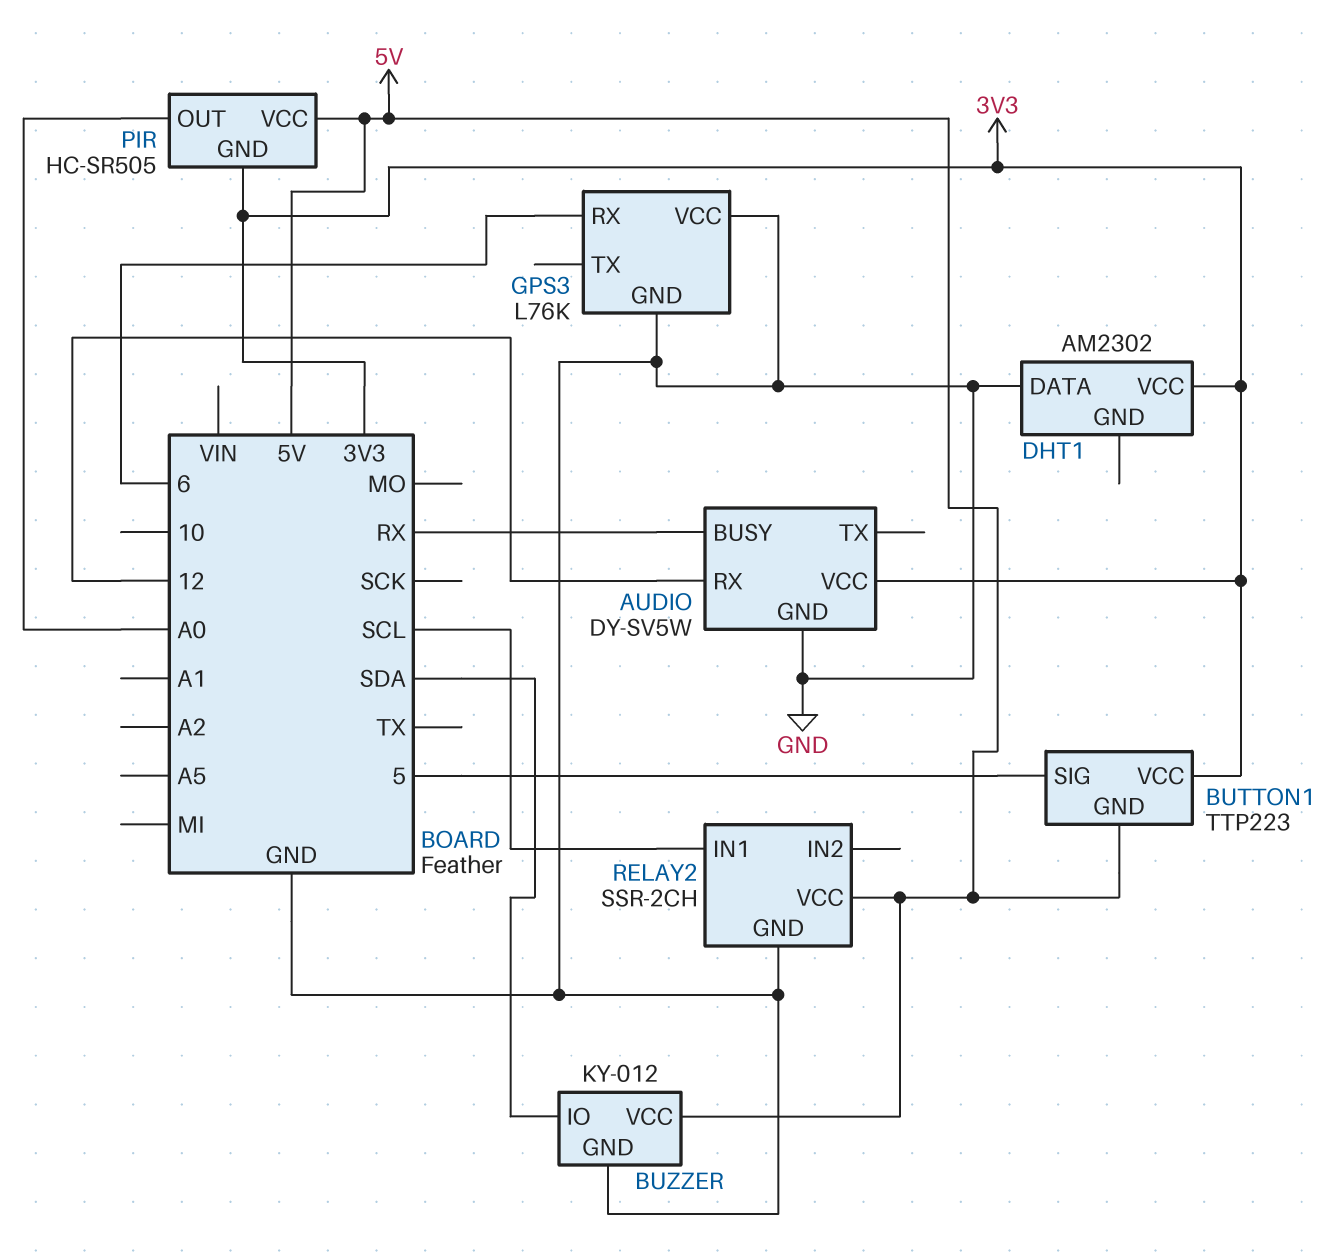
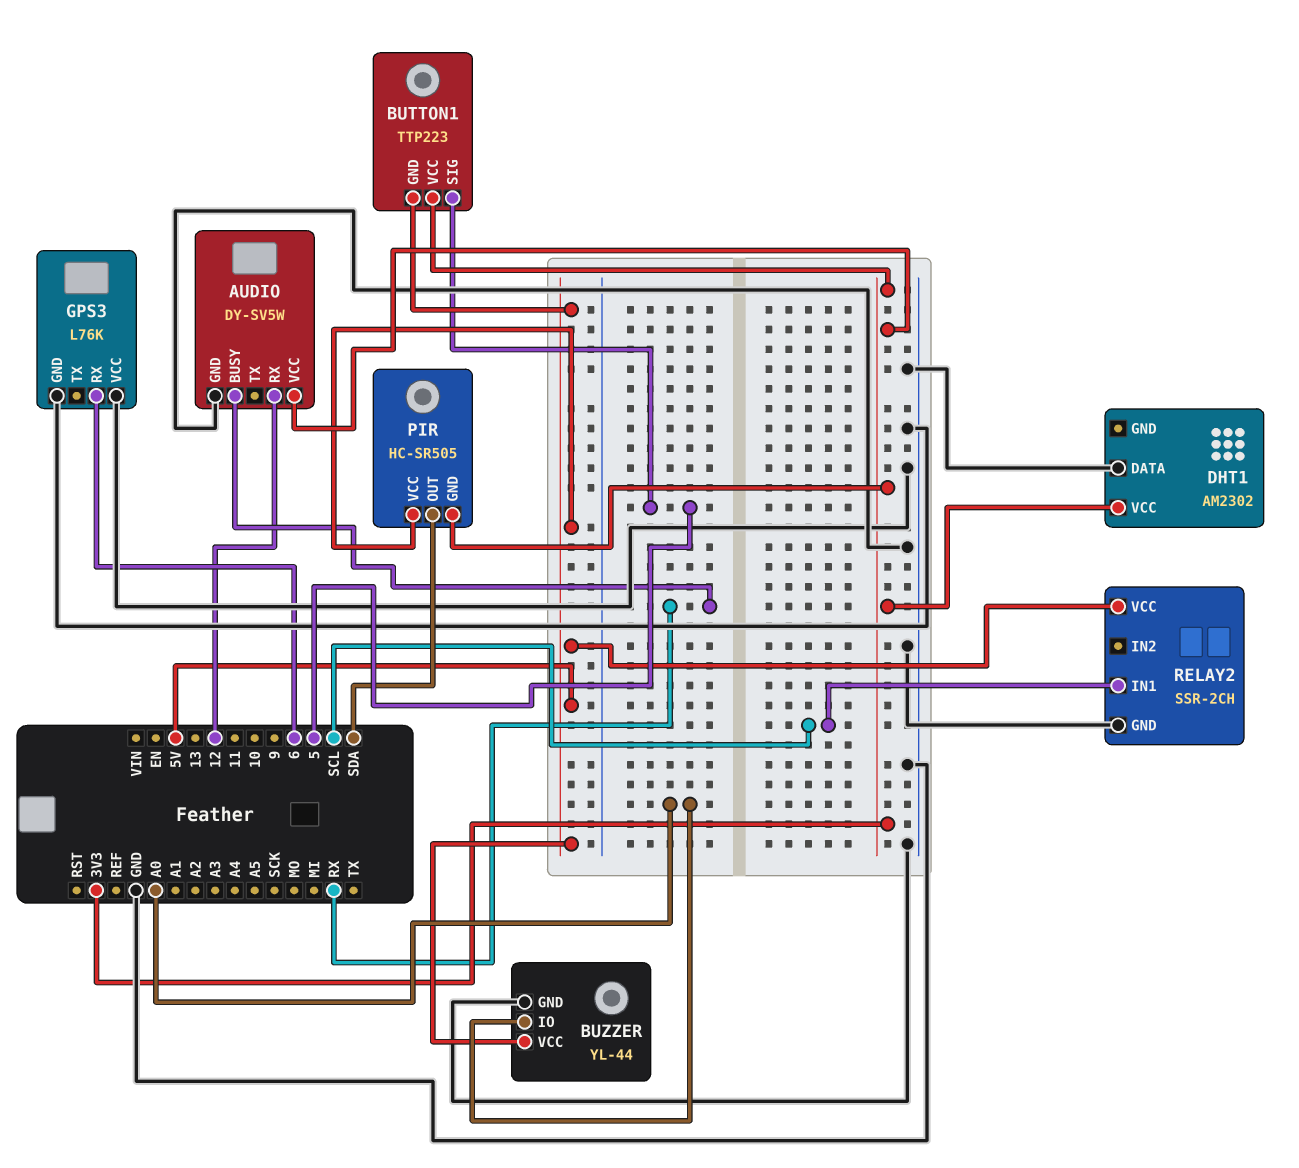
BUZZER: KY-012 -> YL-44
BUZZER pin IO: SDA -> A0
PIR pin OUT: A0 -> SDA

